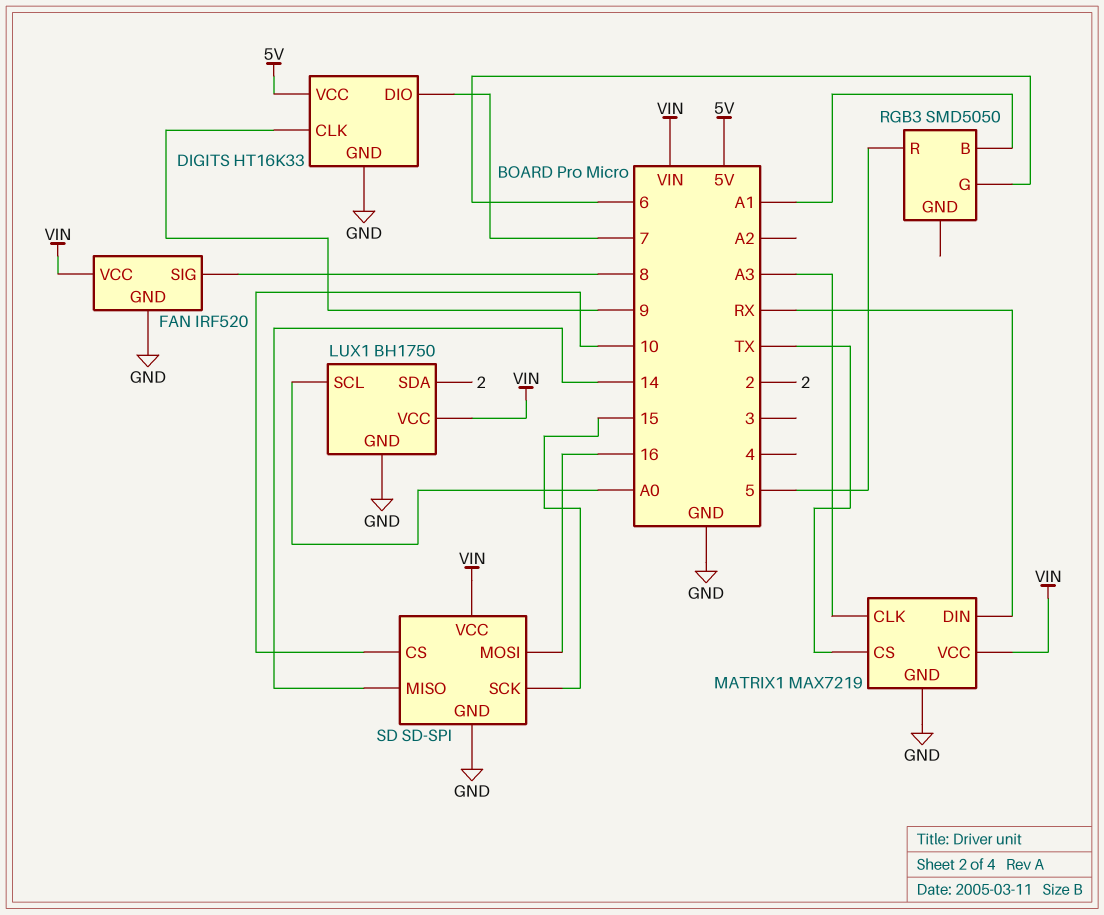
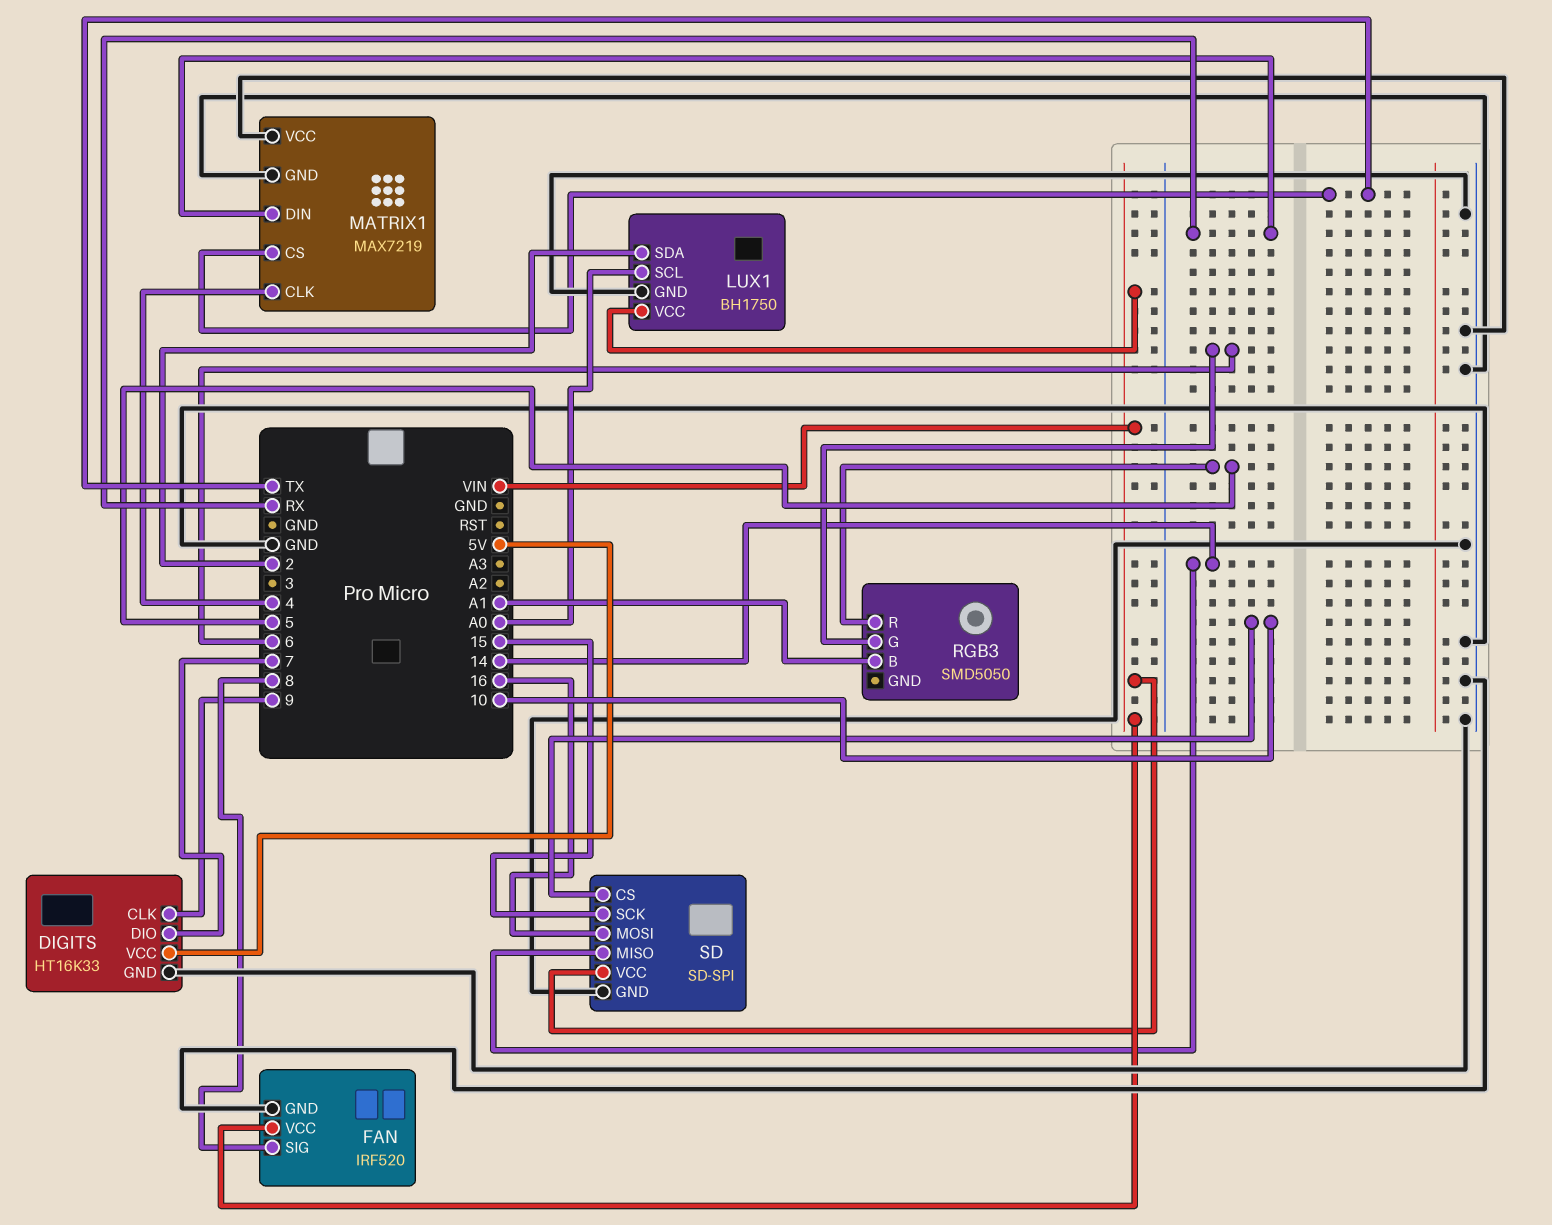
MATRIX1 pin CLK: A3 -> 4
MATRIX1 pin VCC: VIN -> GND

